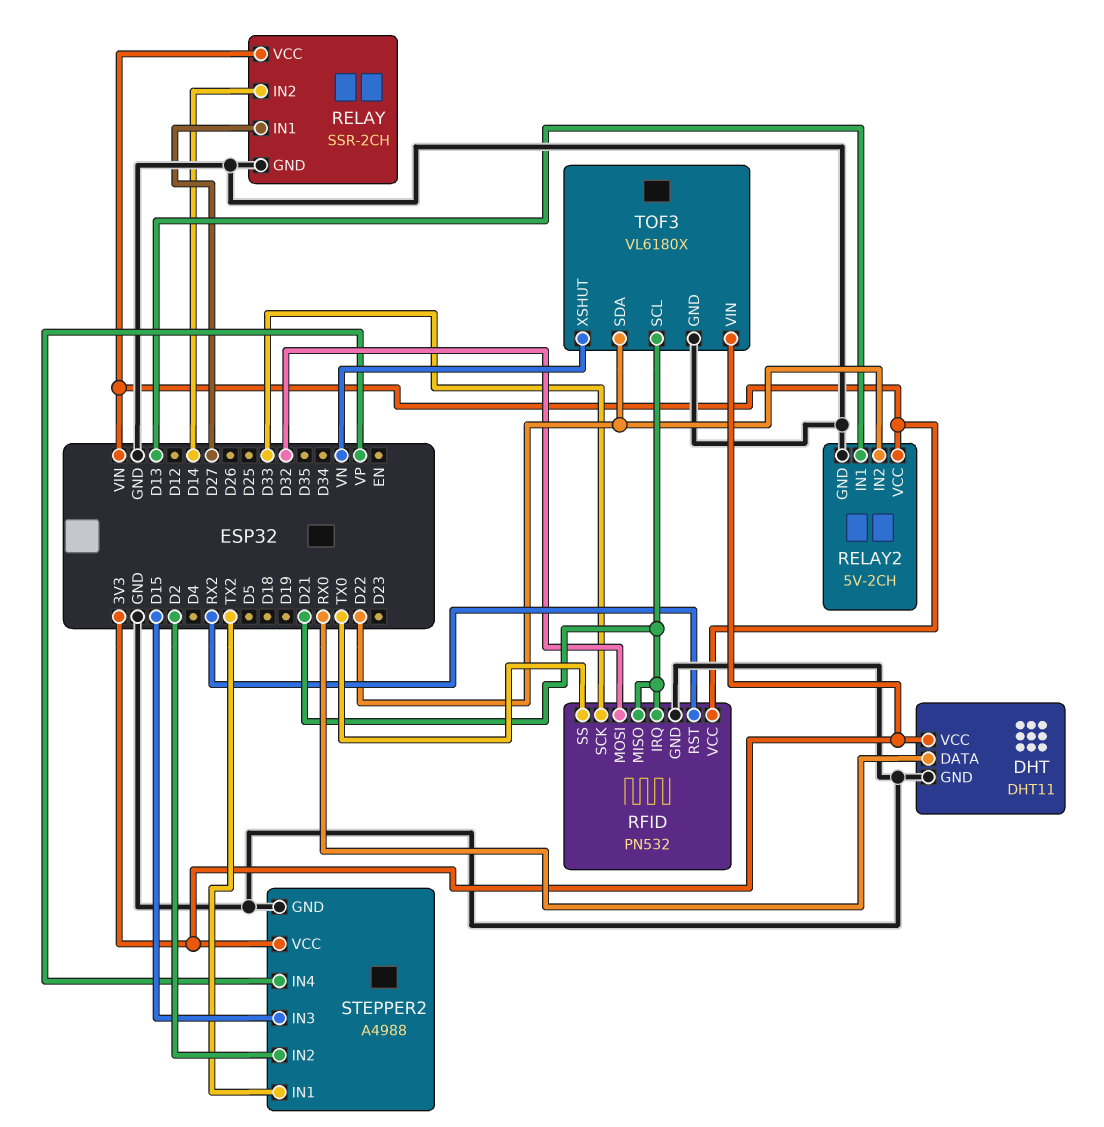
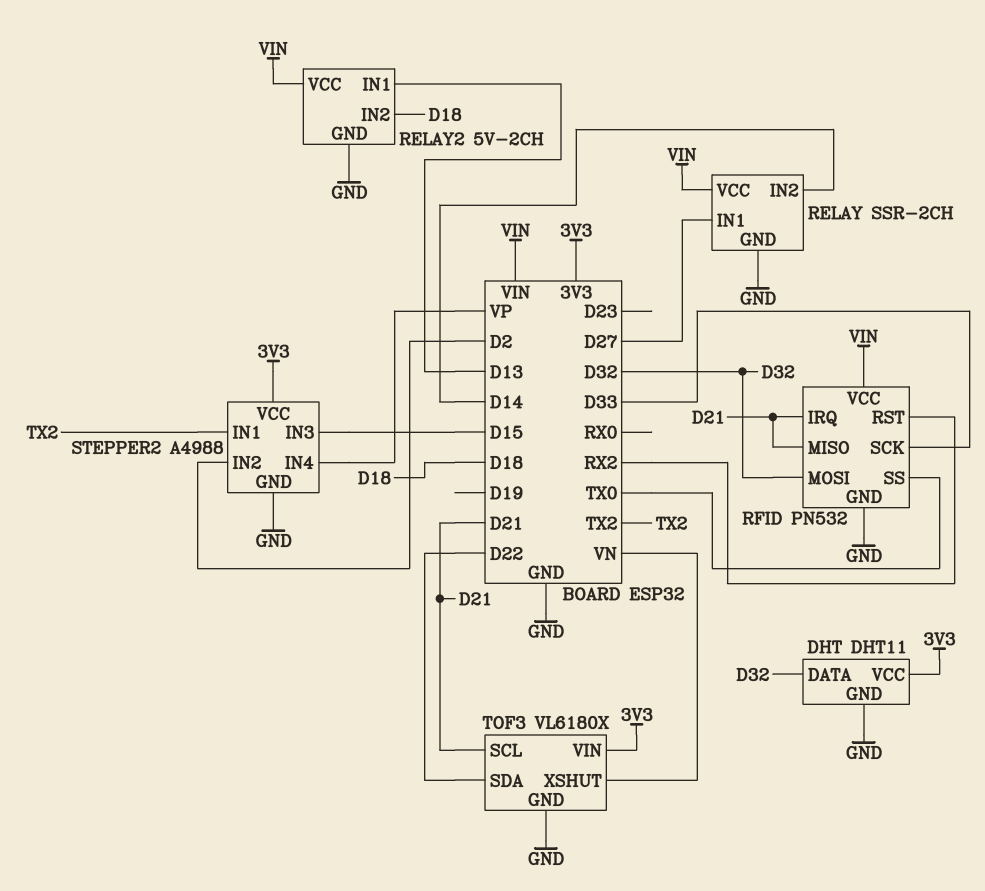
DHT pin DATA: RX0 -> D32
RELAY2 pin IN2: D22 -> D18

